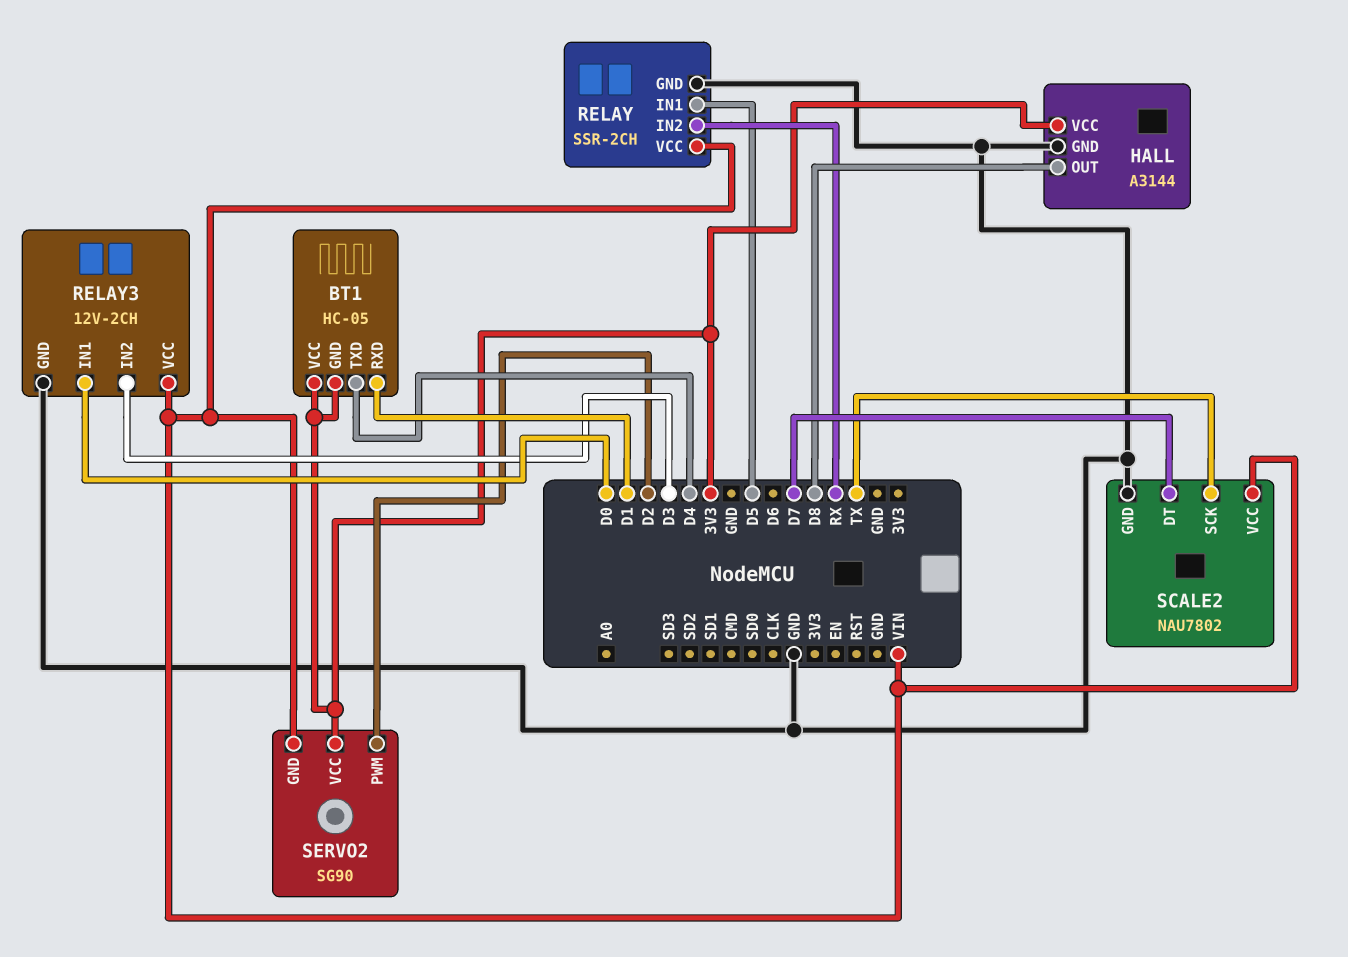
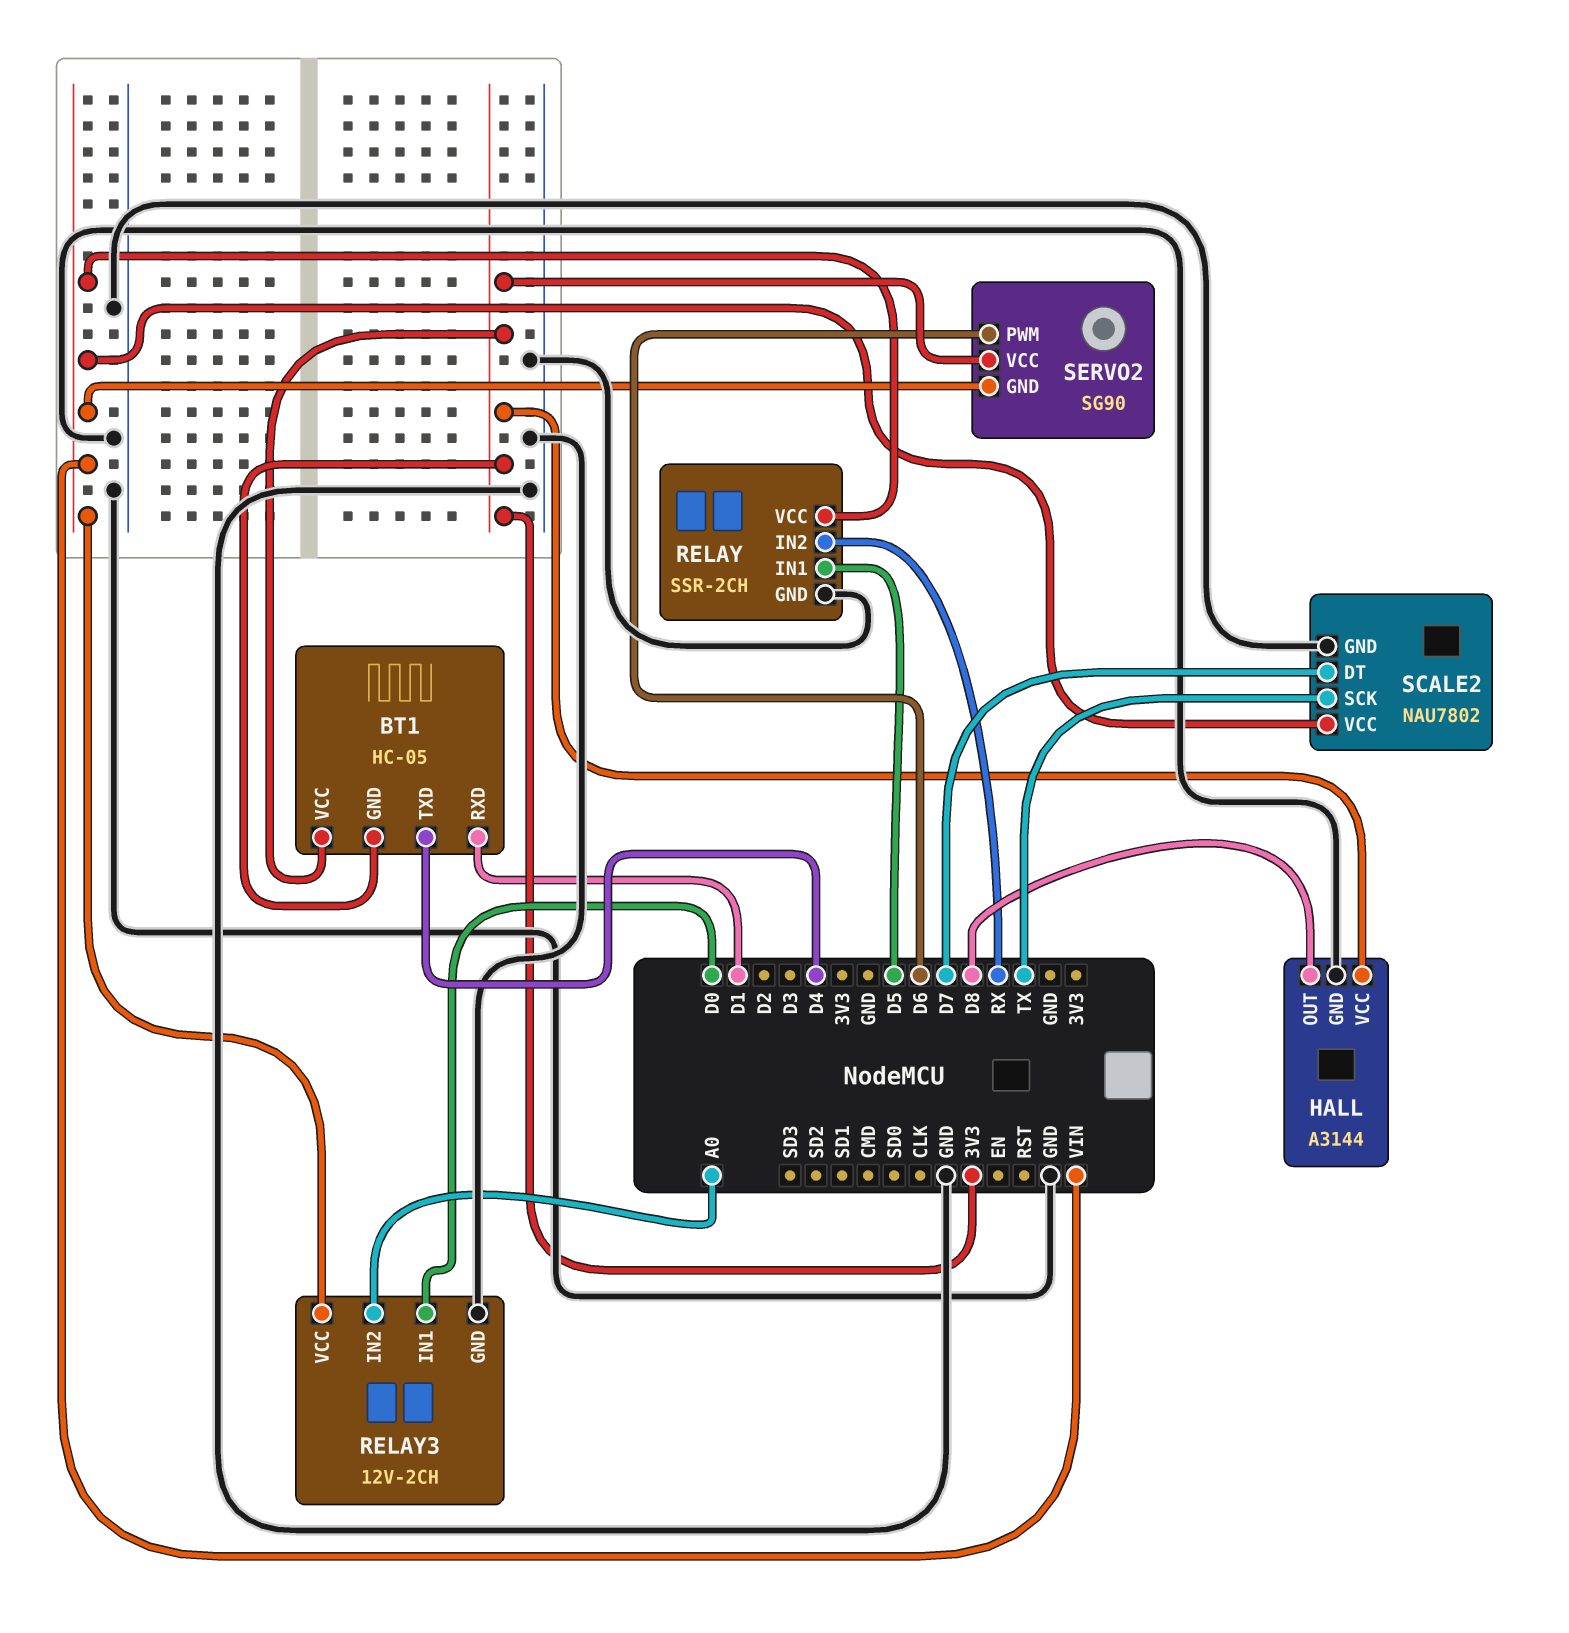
RELAY3 pin IN2: D3 -> A0
SERVO2 pin PWM: D2 -> D6

